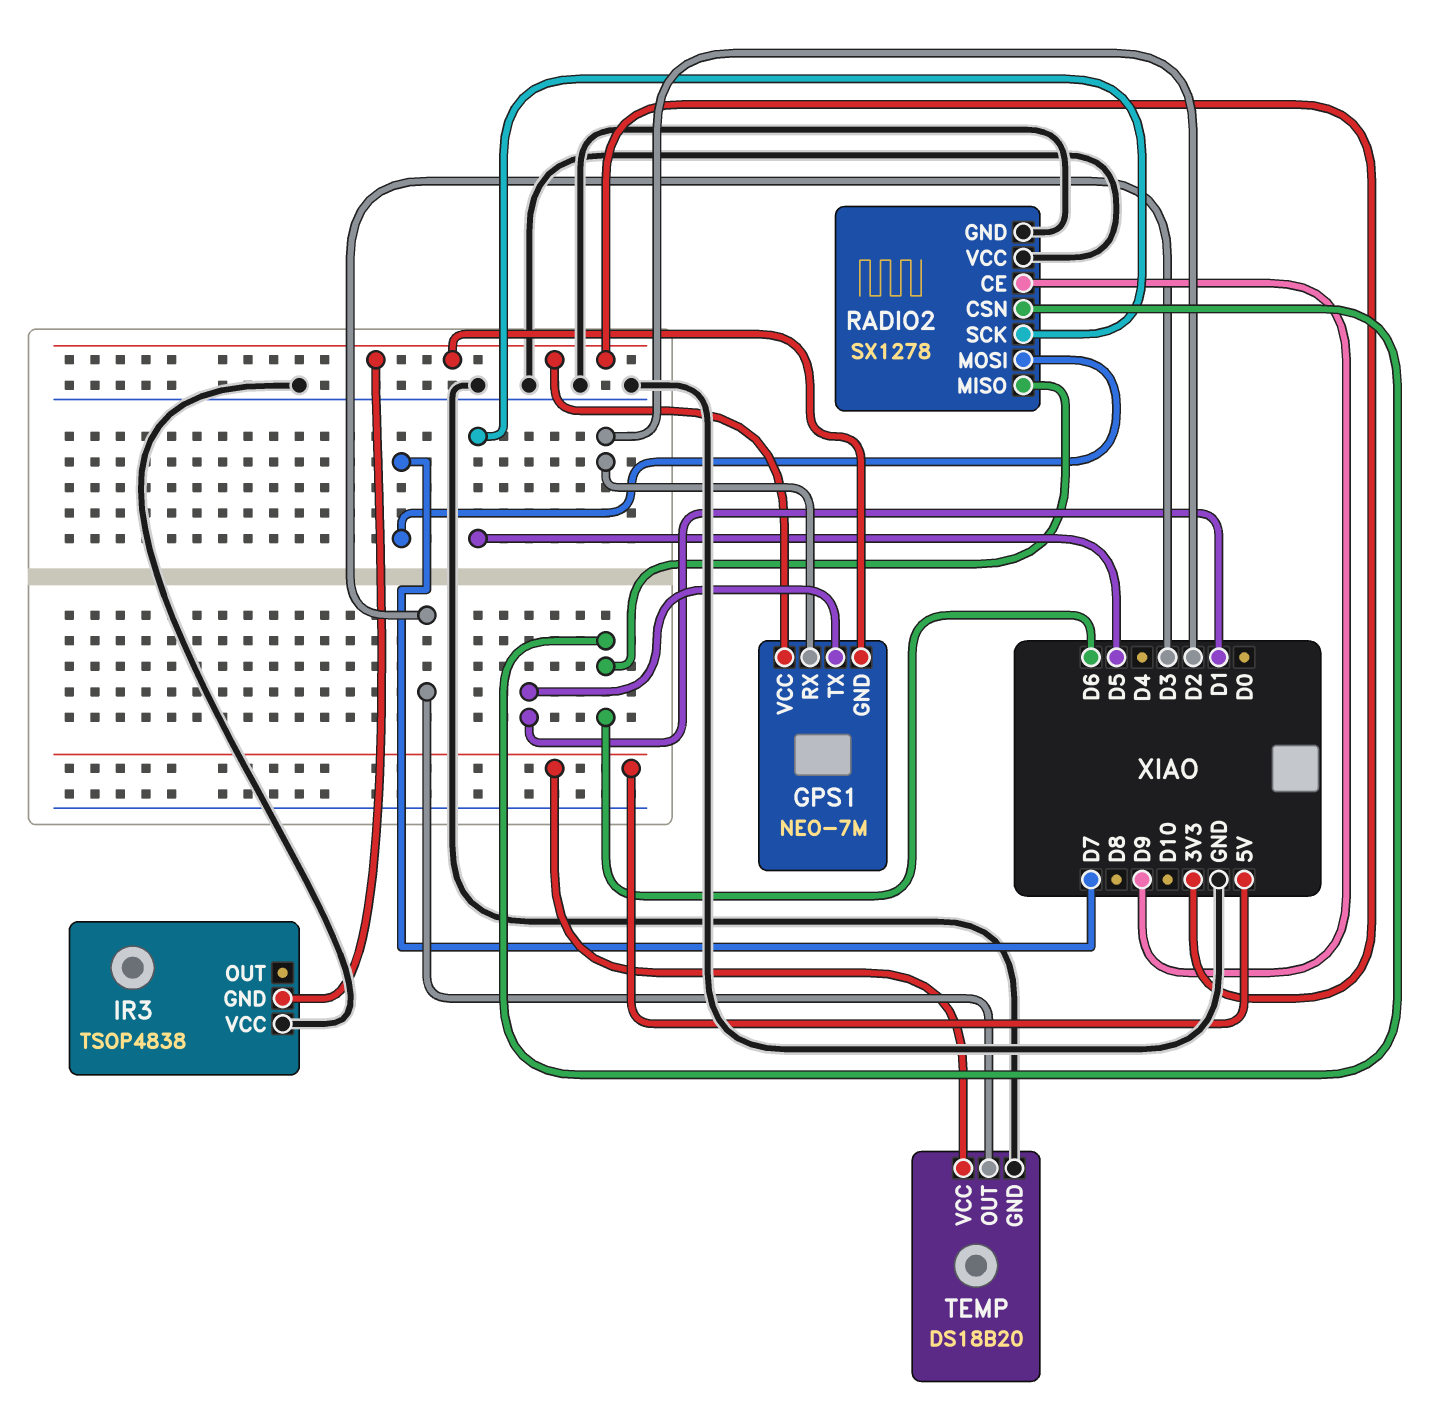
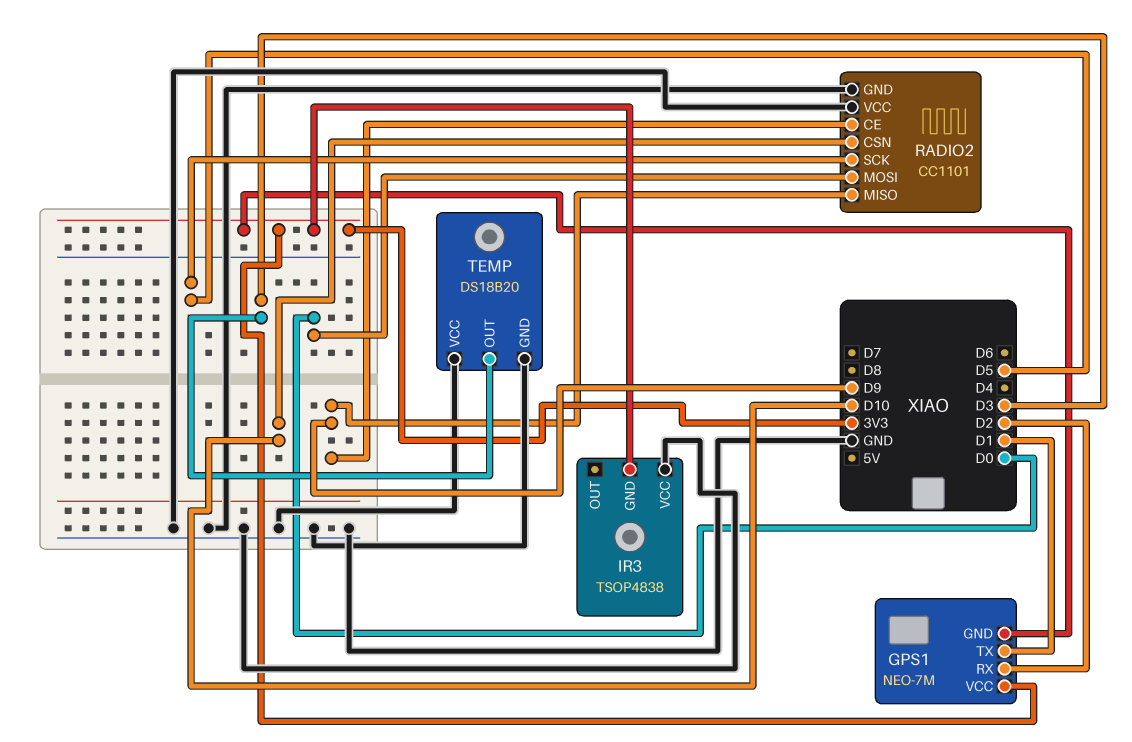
RADIO2: SX1278 -> CC1101
RADIO2 pin CSN: D6 -> D10
RADIO2 pin MISO: D6 -> D9
RADIO2 pin MOSI: D7 -> D0
TEMP pin VCC: 5V -> GND

